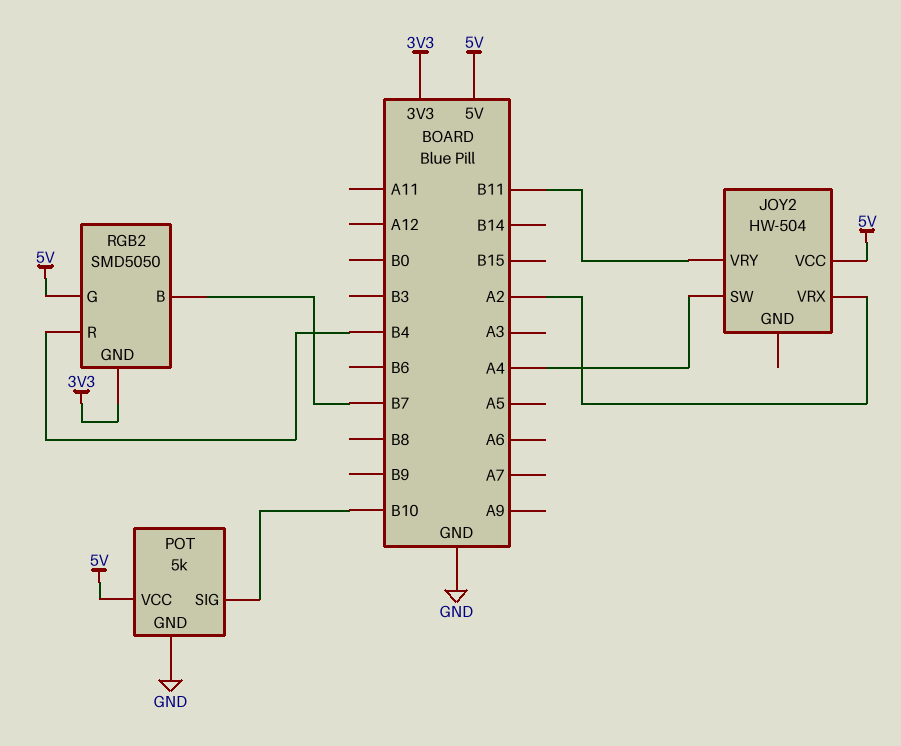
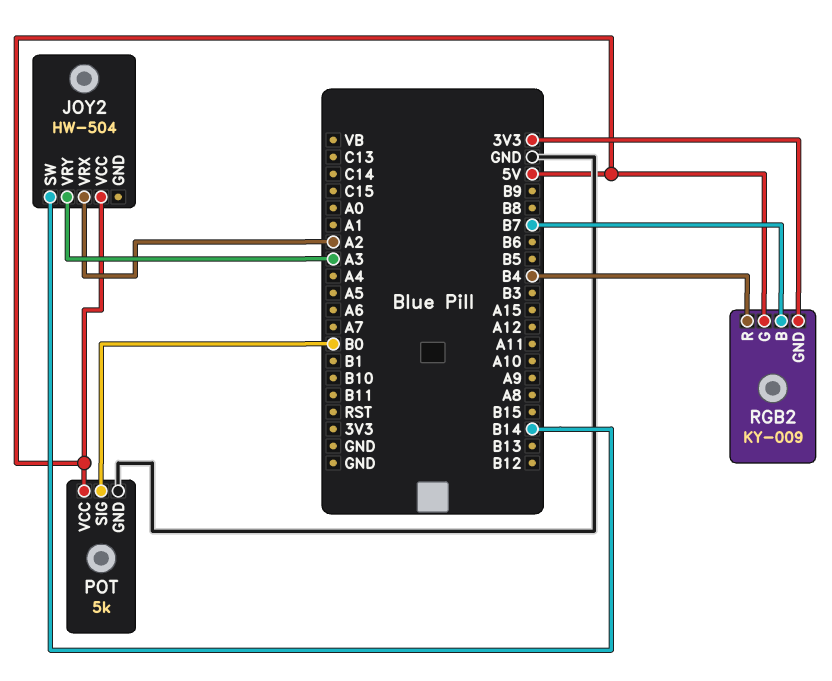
JOY2 pin SW: A4 -> B14
JOY2 pin VRY: B11 -> A3
POT pin SIG: B10 -> B0
RGB2: SMD5050 -> KY-009

